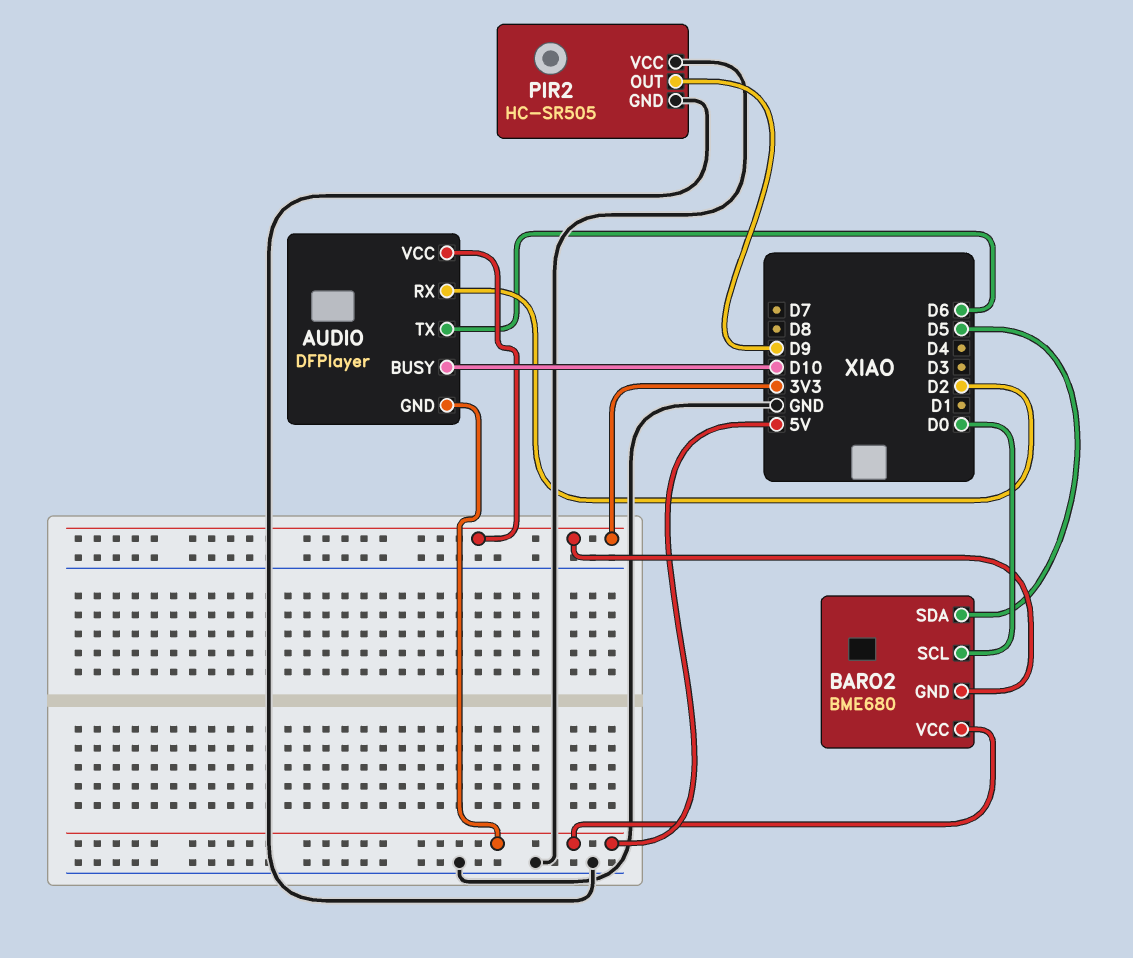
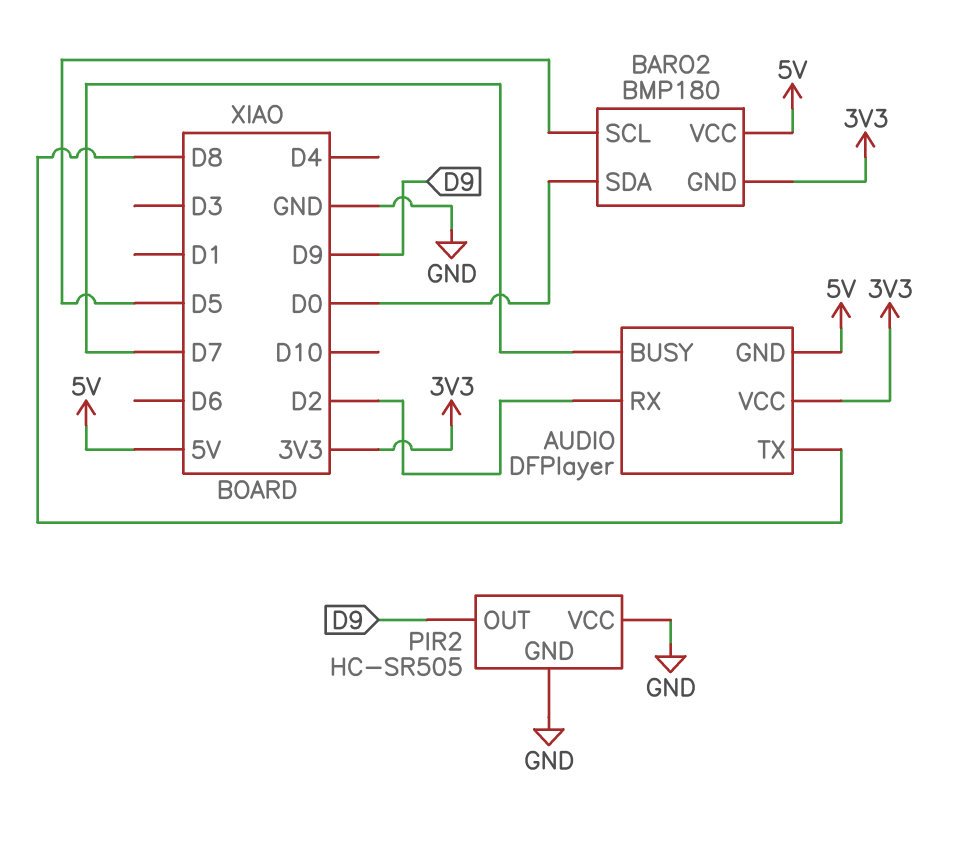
AUDIO pin BUSY: D10 -> D7
AUDIO pin TX: D6 -> D8
BARO2: BME680 -> BMP180
BARO2 pin SCL: D0 -> D5
BARO2 pin SDA: D5 -> D0

